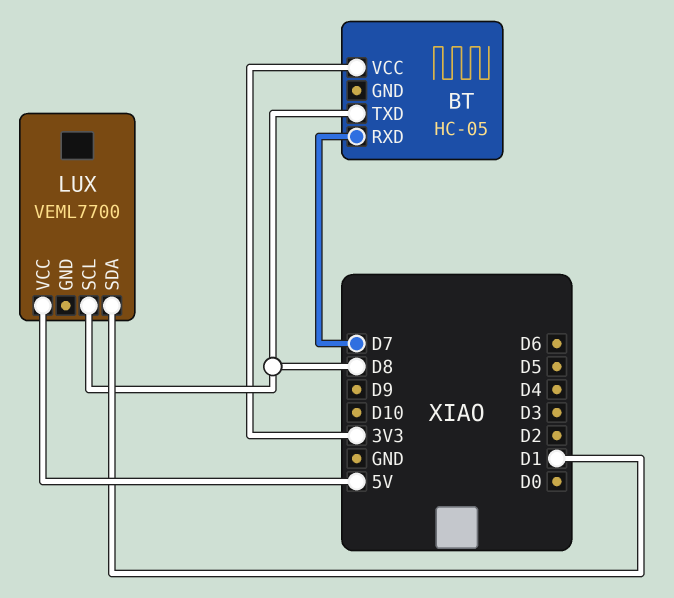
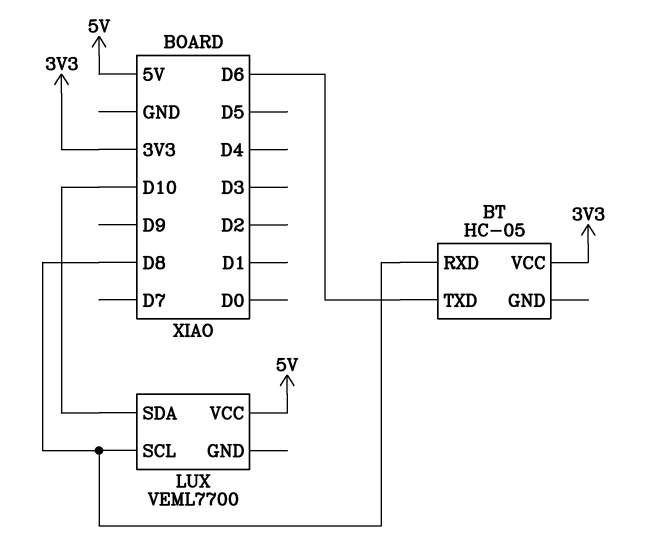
BT pin RXD: D7 -> D8
BT pin TXD: D8 -> D6
LUX pin SDA: D1 -> D10

